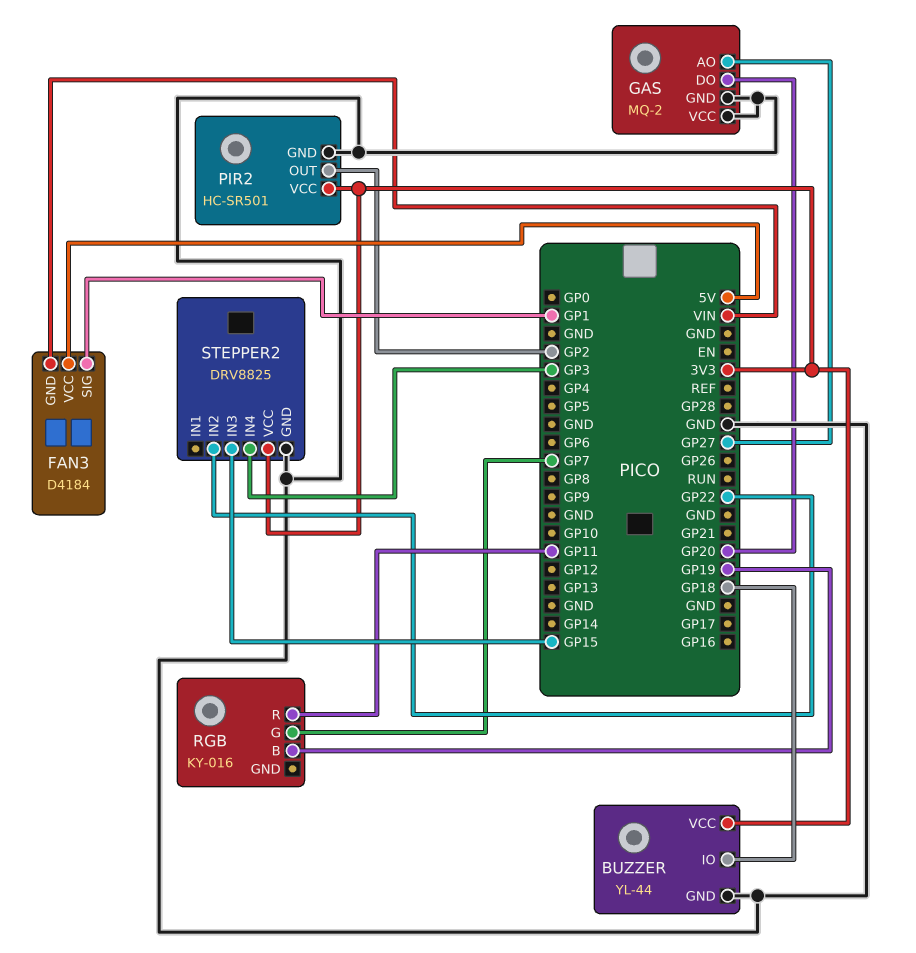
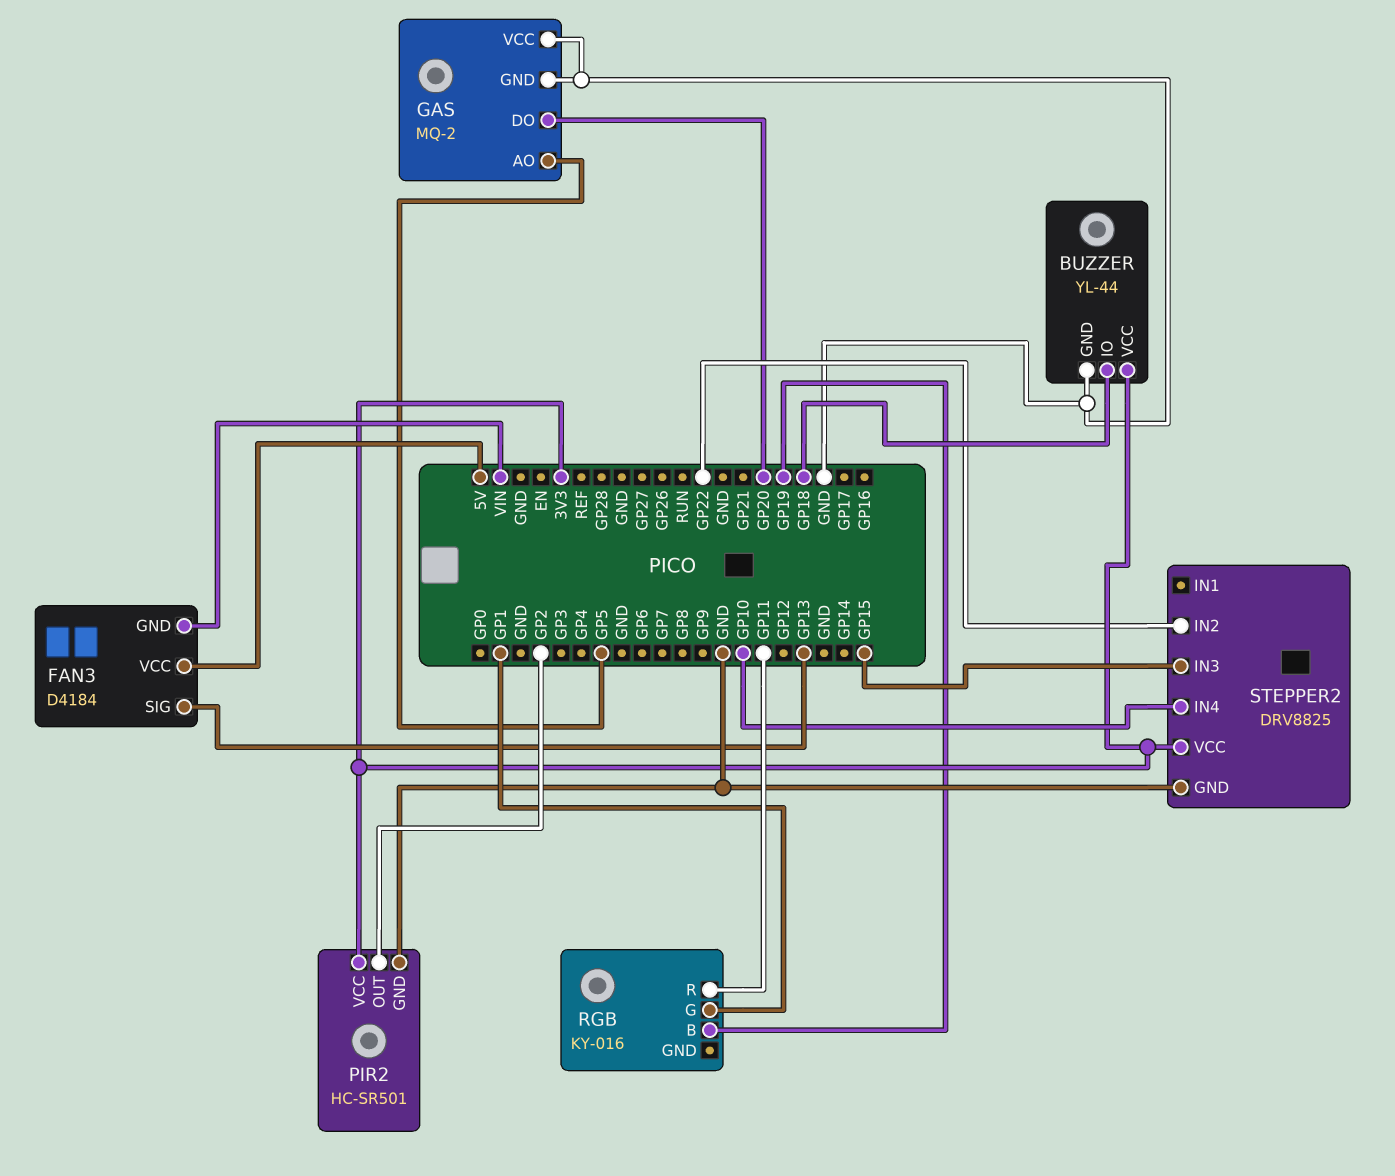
FAN3 pin SIG: GP1 -> GP13
GAS pin AO: GP27 -> GP5
RGB pin G: GP7 -> GP1
STEPPER2 pin IN4: GP3 -> GP10

